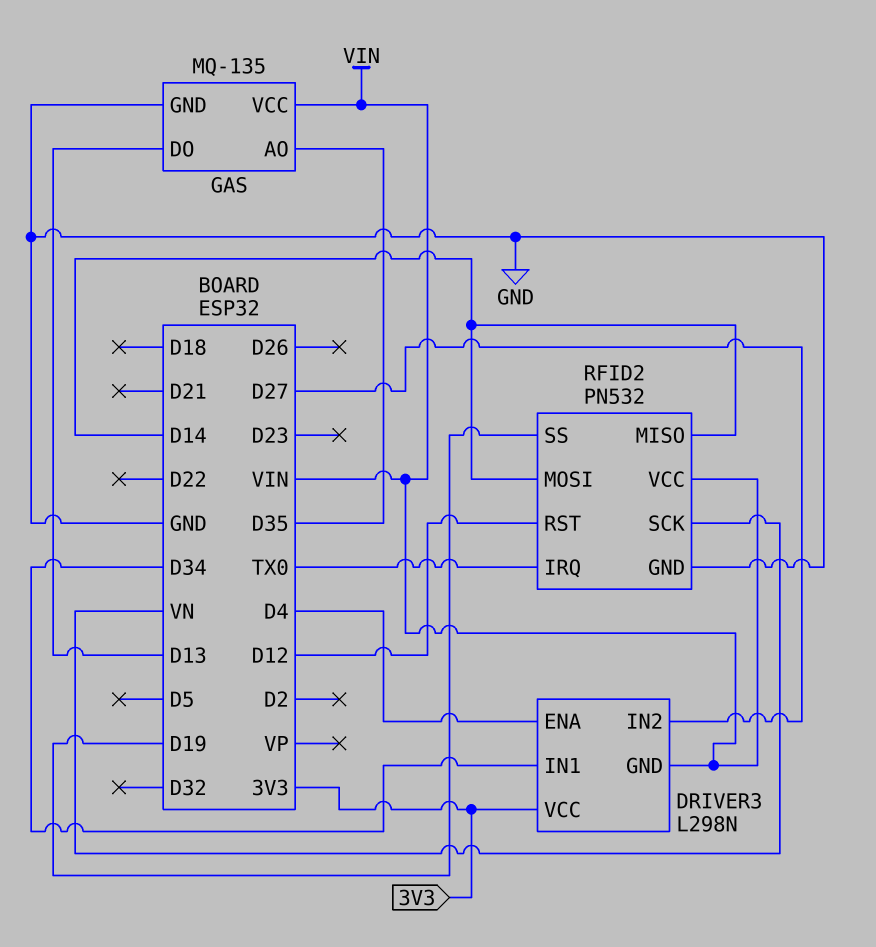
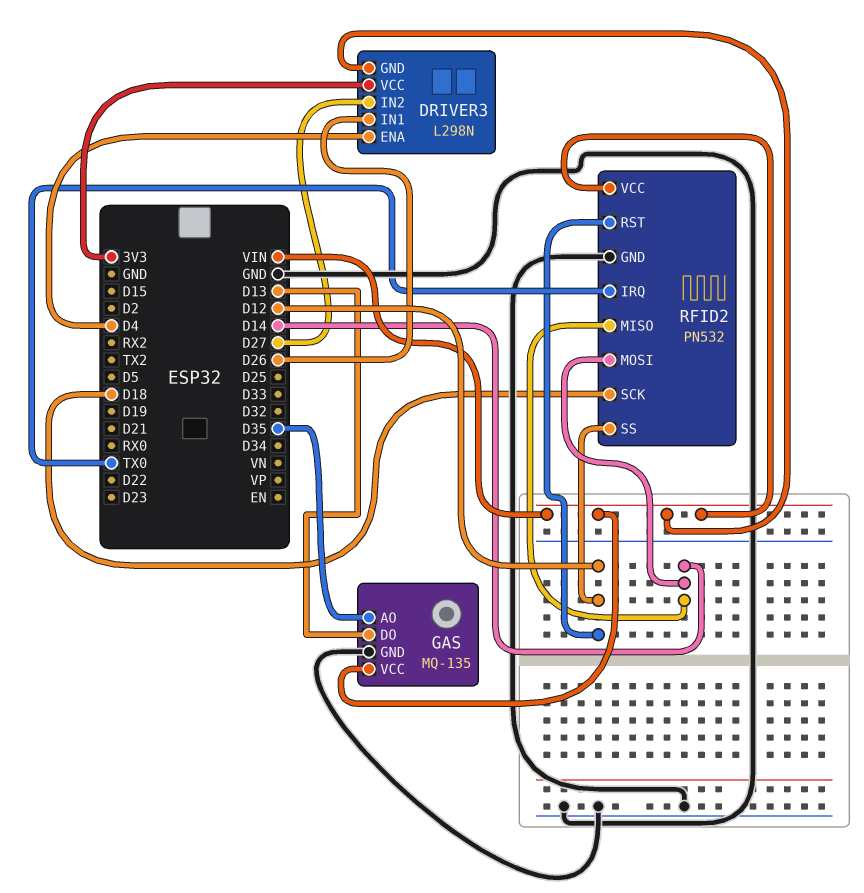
DRIVER3 pin IN1: D34 -> D26
RFID2 pin SCK: VN -> D18
RFID2 pin SS: D19 -> D12

